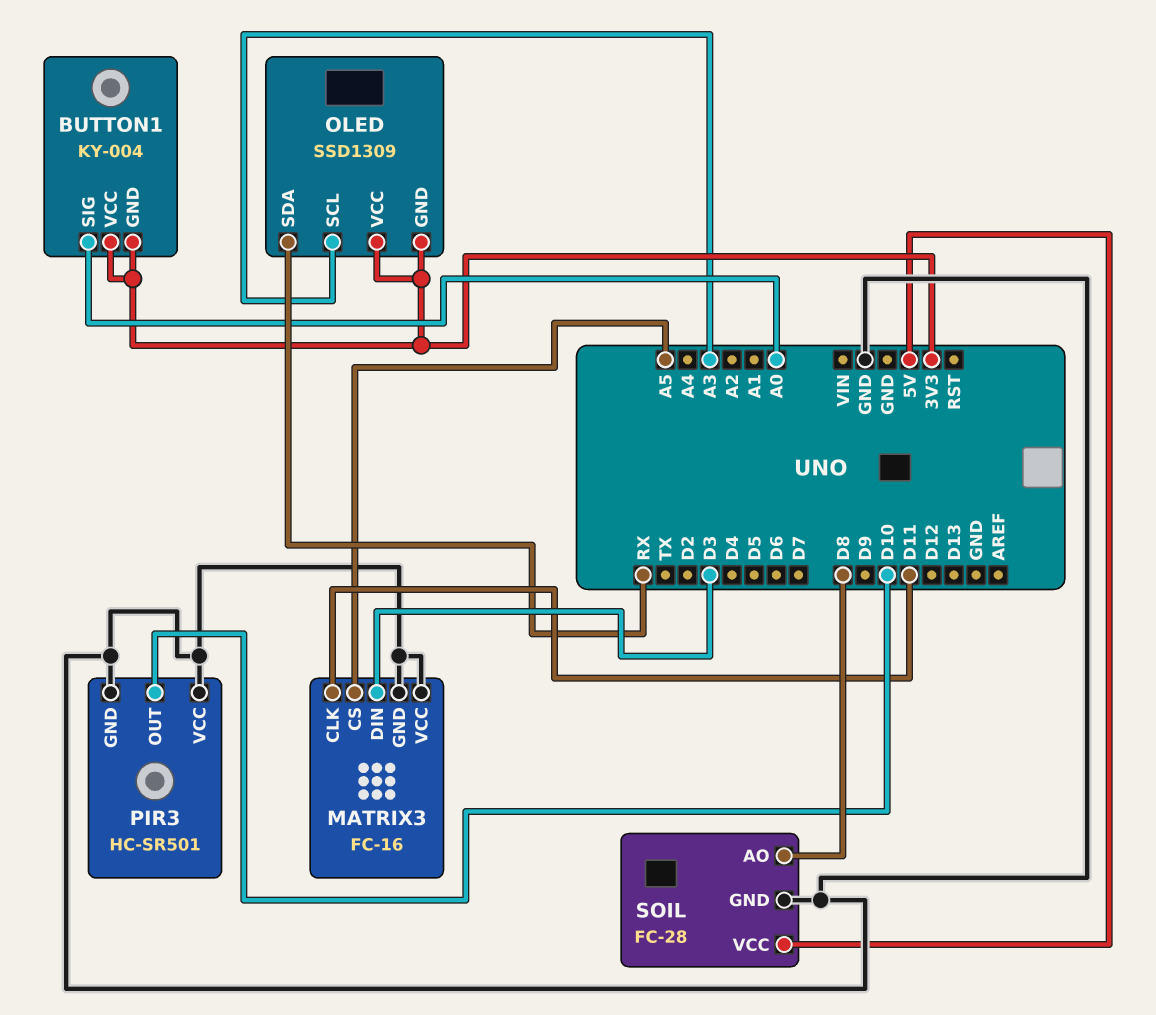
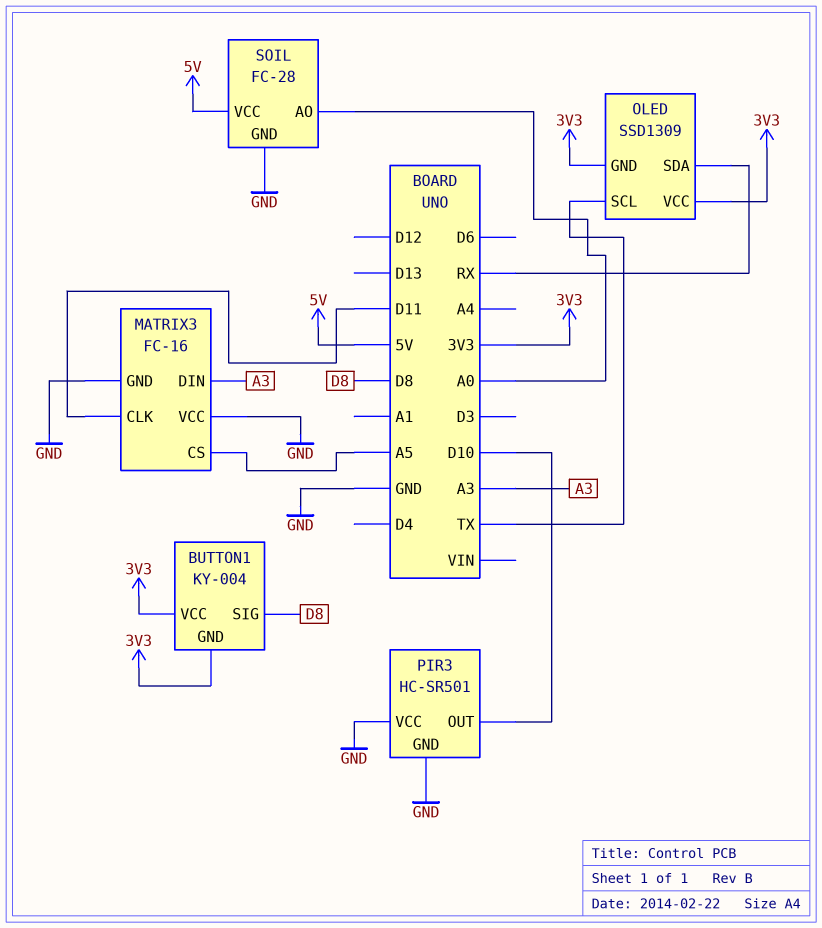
BUTTON1 pin SIG: A0 -> D8
MATRIX3 pin DIN: D3 -> A3
OLED pin SCL: A3 -> TX
SOIL pin AO: D8 -> A0

